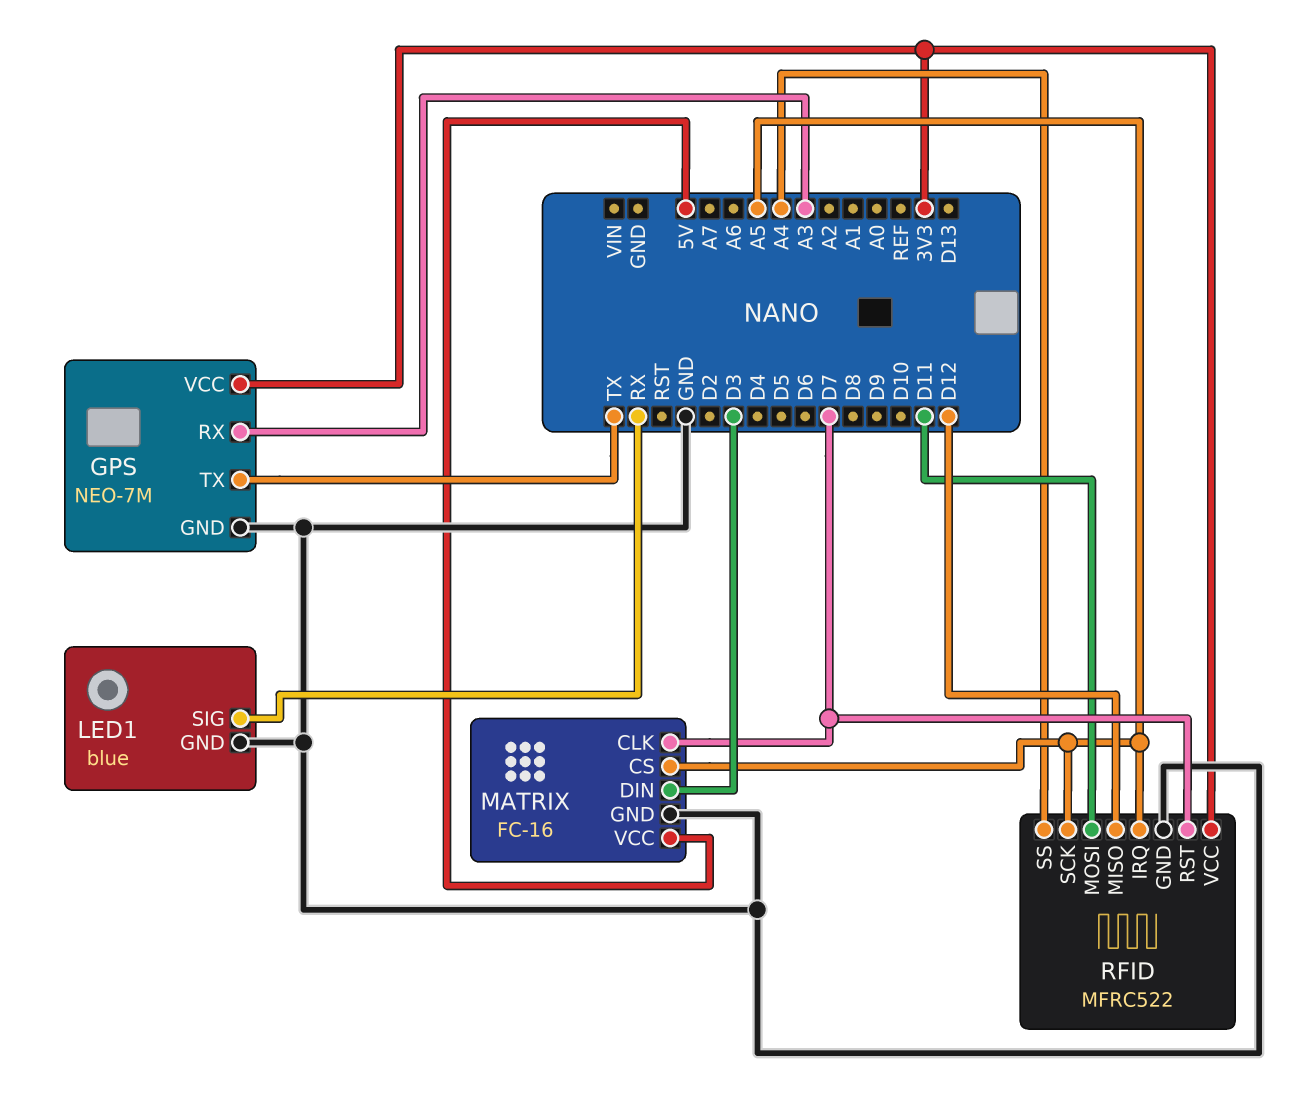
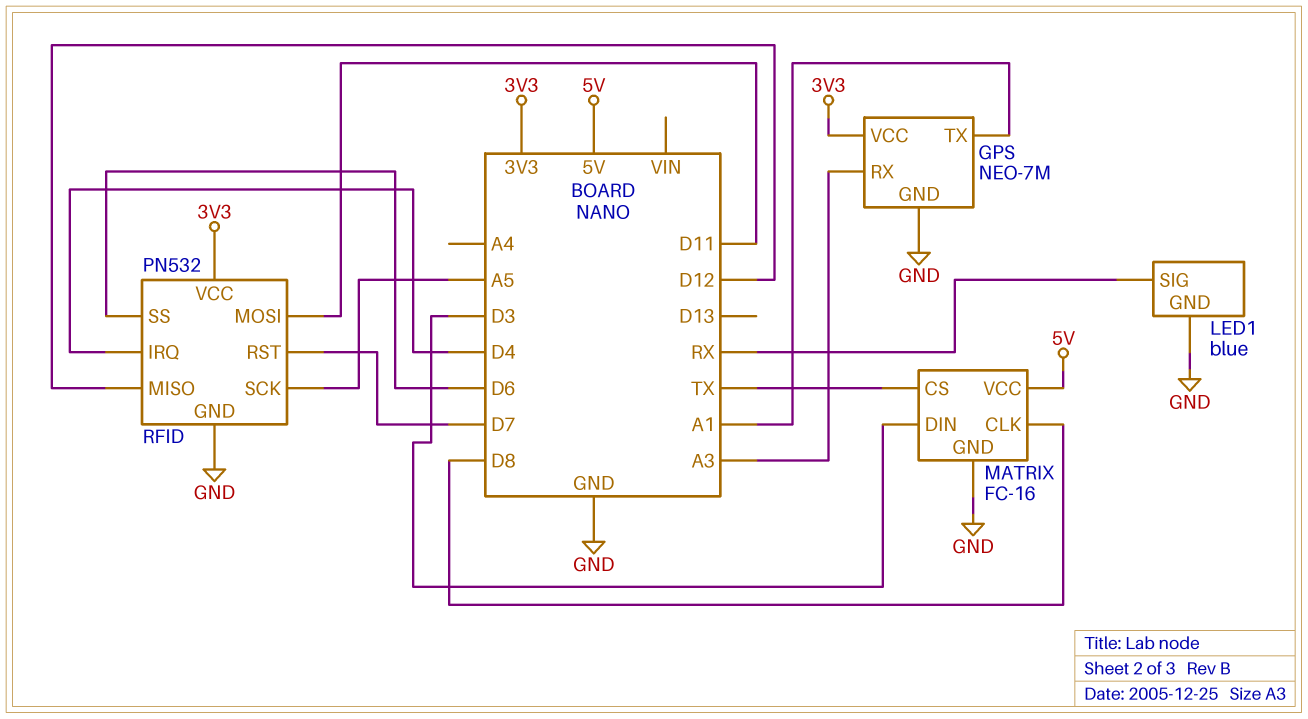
GPS pin TX: TX -> A1
MATRIX pin CLK: D7 -> D8
MATRIX pin CS: A5 -> TX
RFID: MFRC522 -> PN532
RFID pin IRQ: A5 -> D4
RFID pin SS: A4 -> D6

